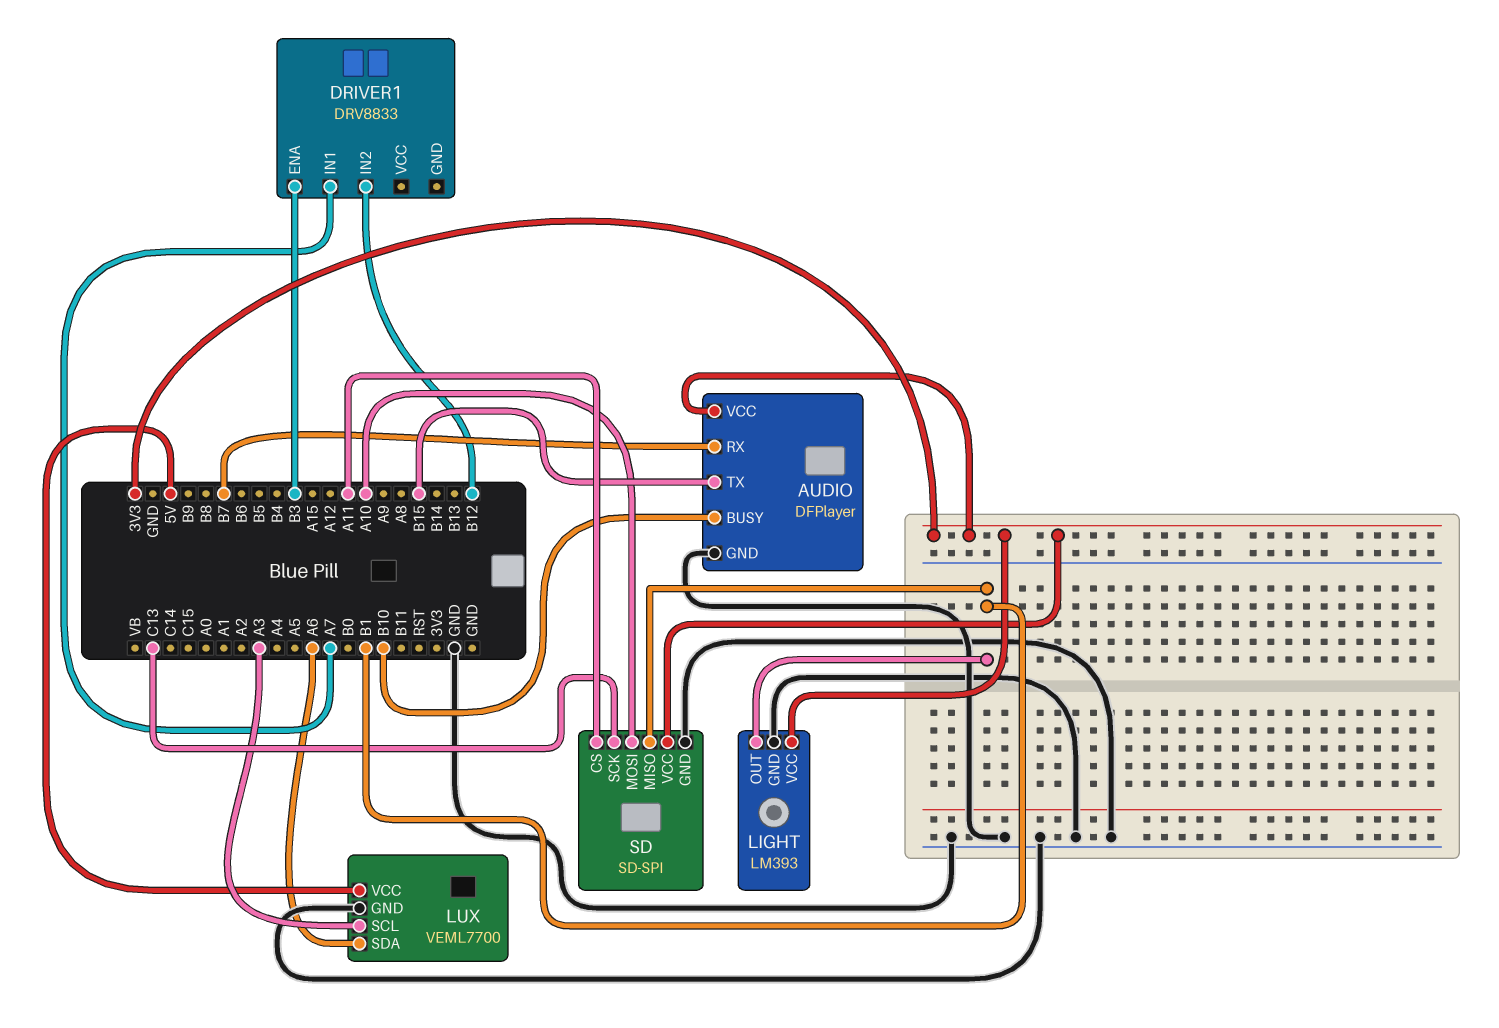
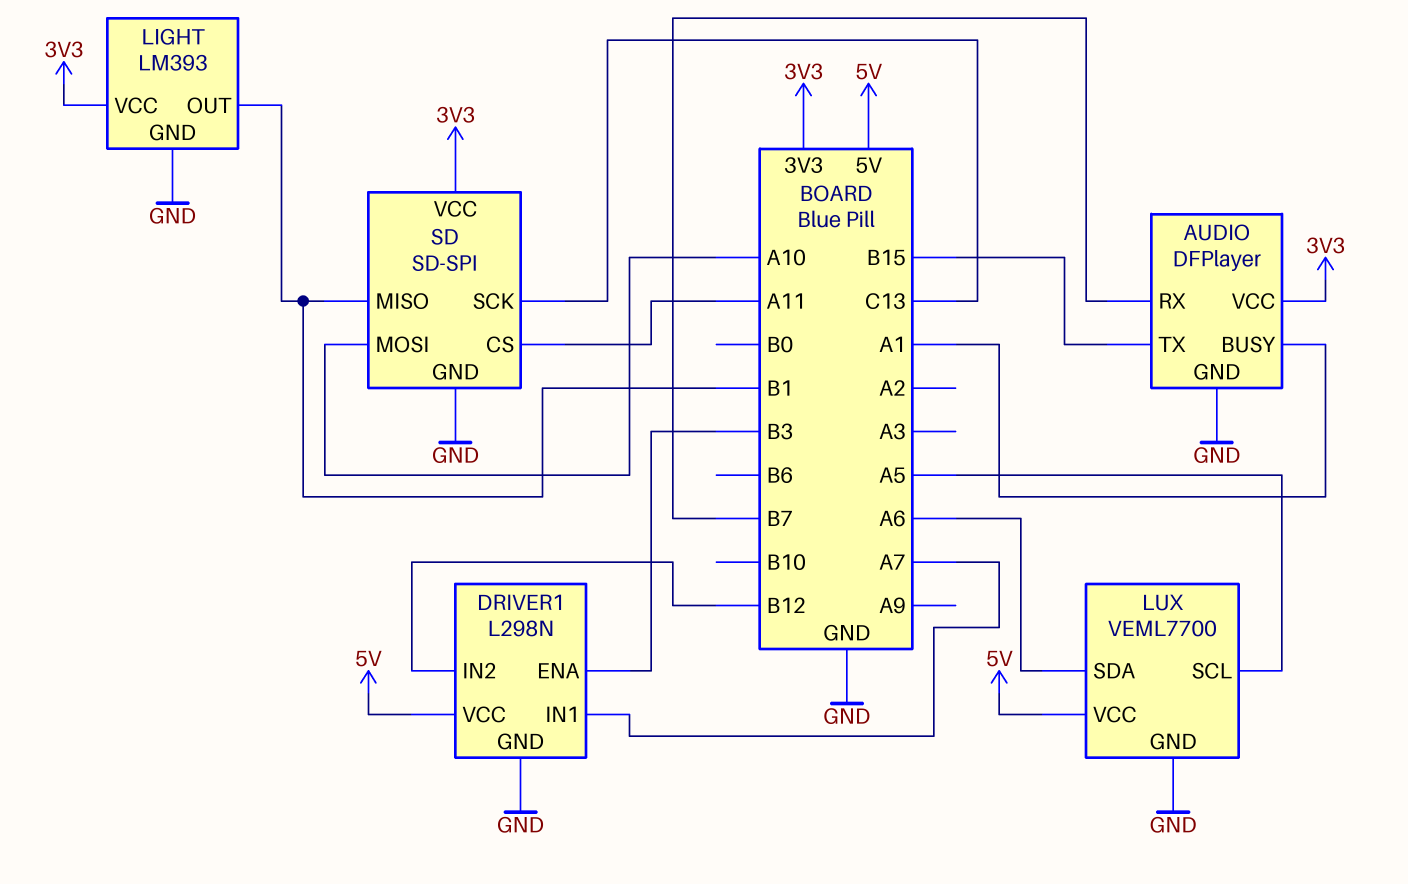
AUDIO pin BUSY: B10 -> A1
DRIVER1: DRV8833 -> L298N
DRIVER1 pin GND: none -> GND
DRIVER1 pin VCC: none -> 5V
LUX pin SCL: A3 -> A5

